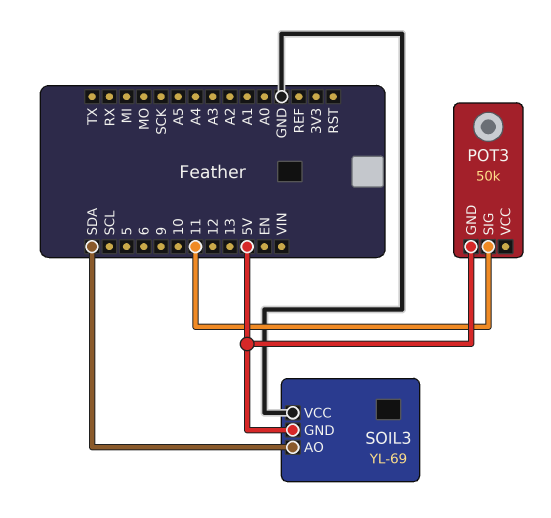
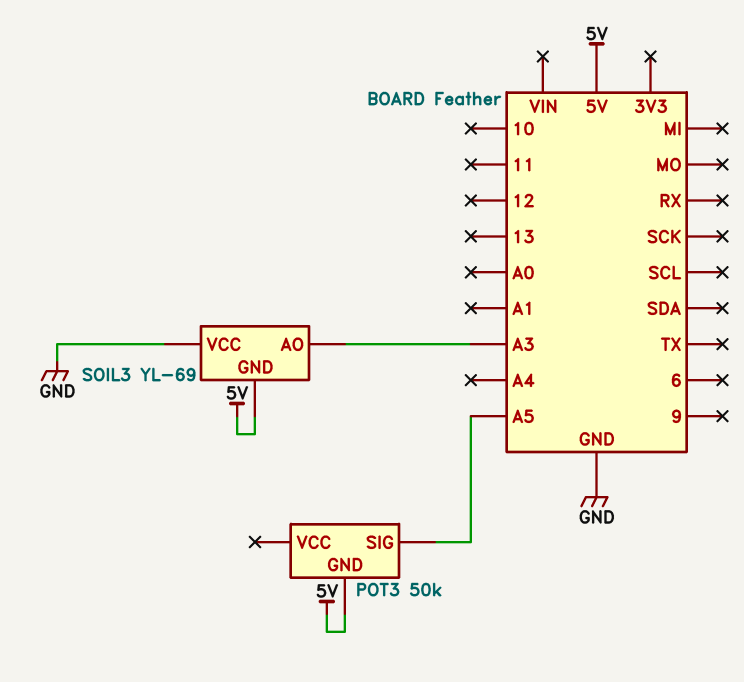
POT3 pin SIG: 11 -> A5
SOIL3 pin AO: SDA -> A3

